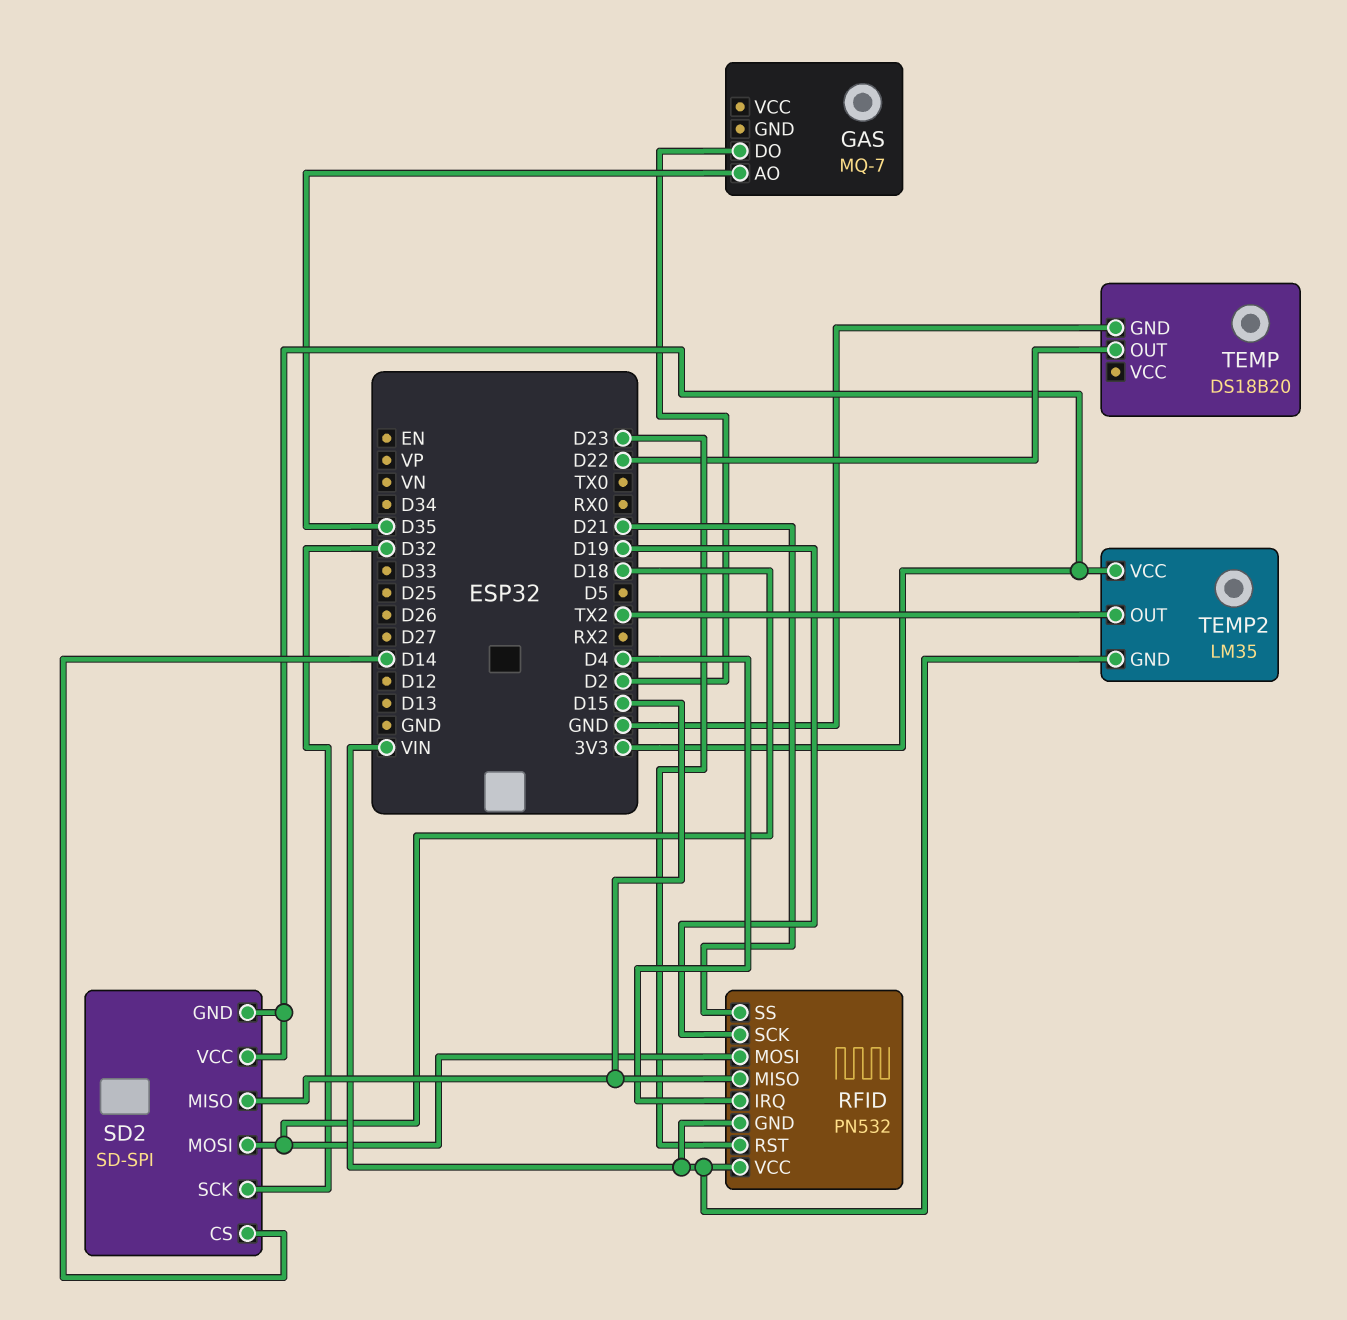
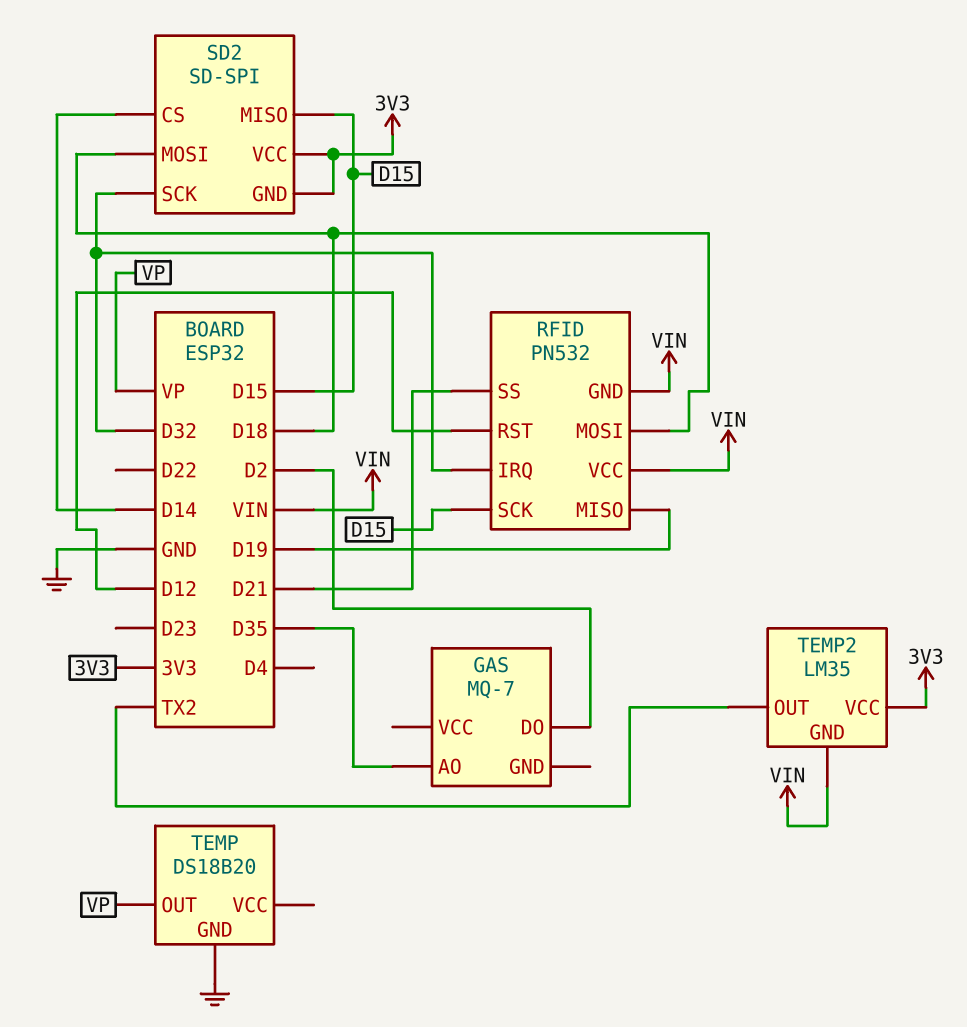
RFID pin IRQ: D4 -> D32
RFID pin MISO: D15 -> D19
RFID pin RST: D23 -> D12
RFID pin SCK: D19 -> D15
TEMP pin OUT: D22 -> VP

